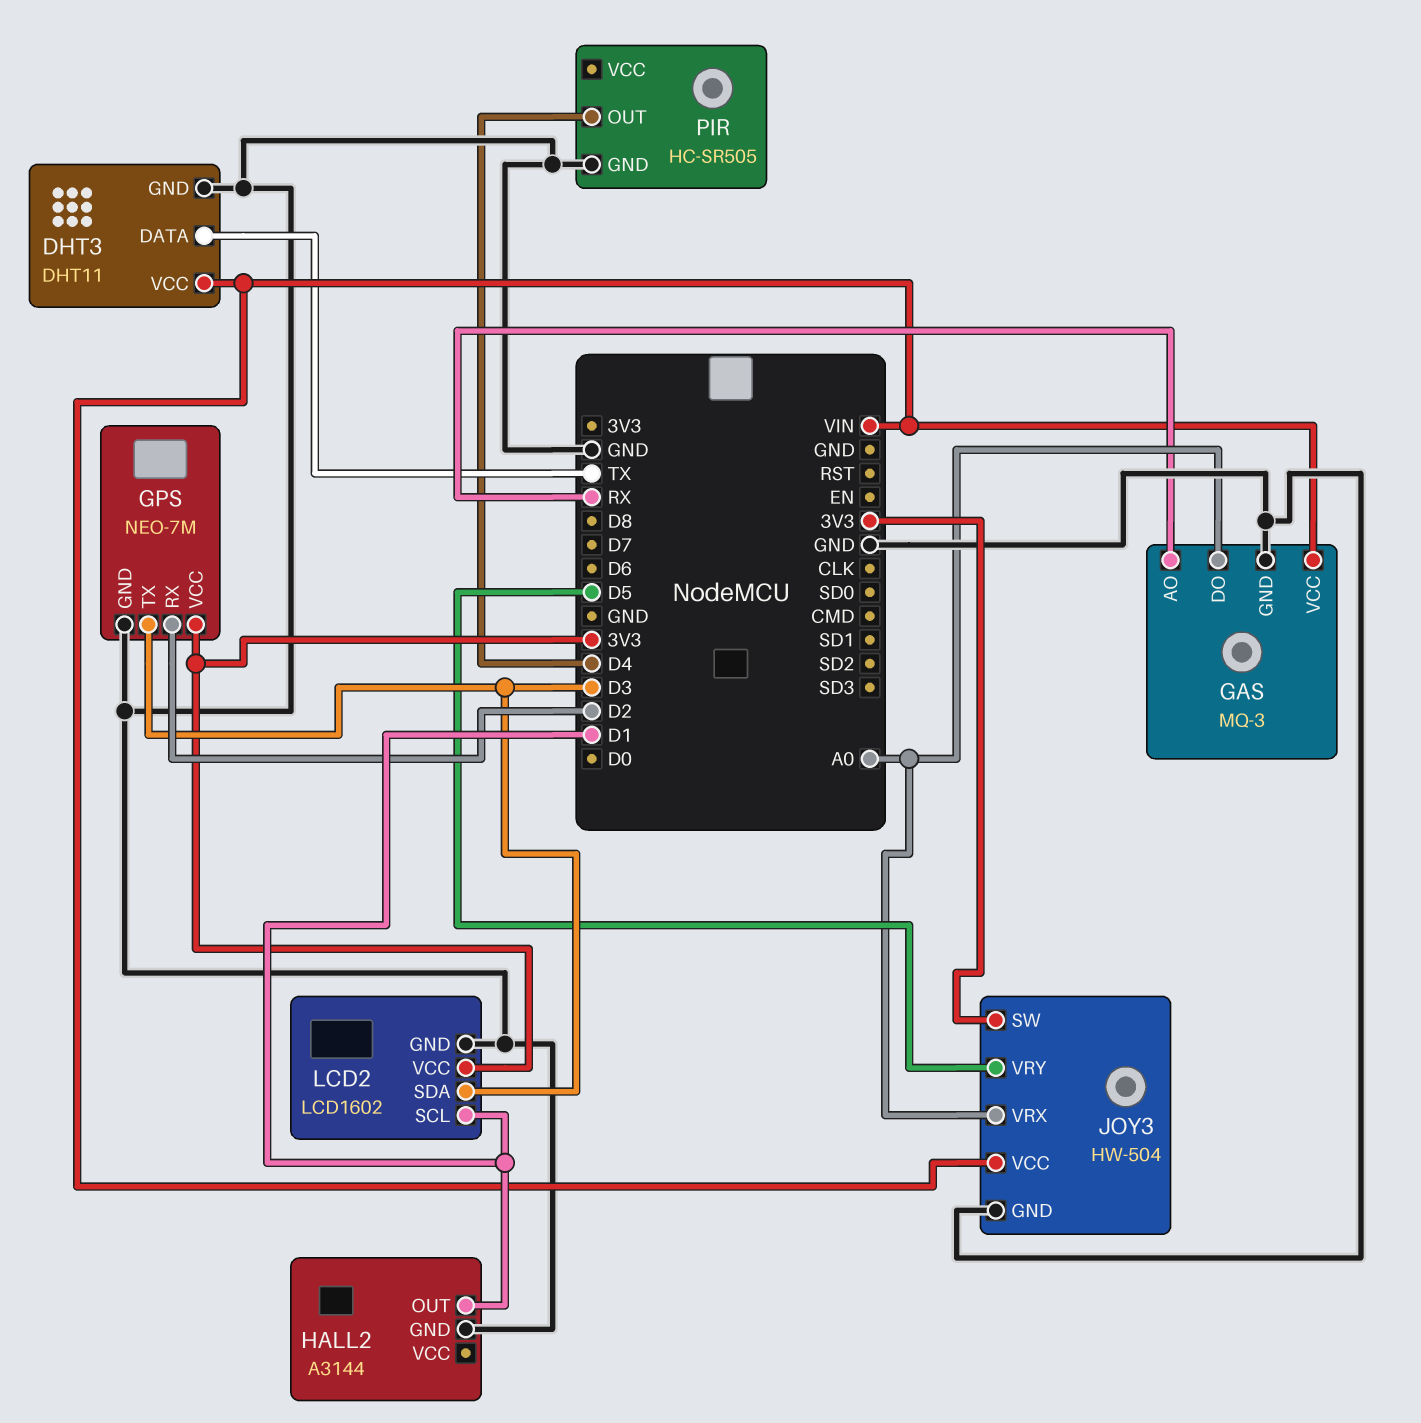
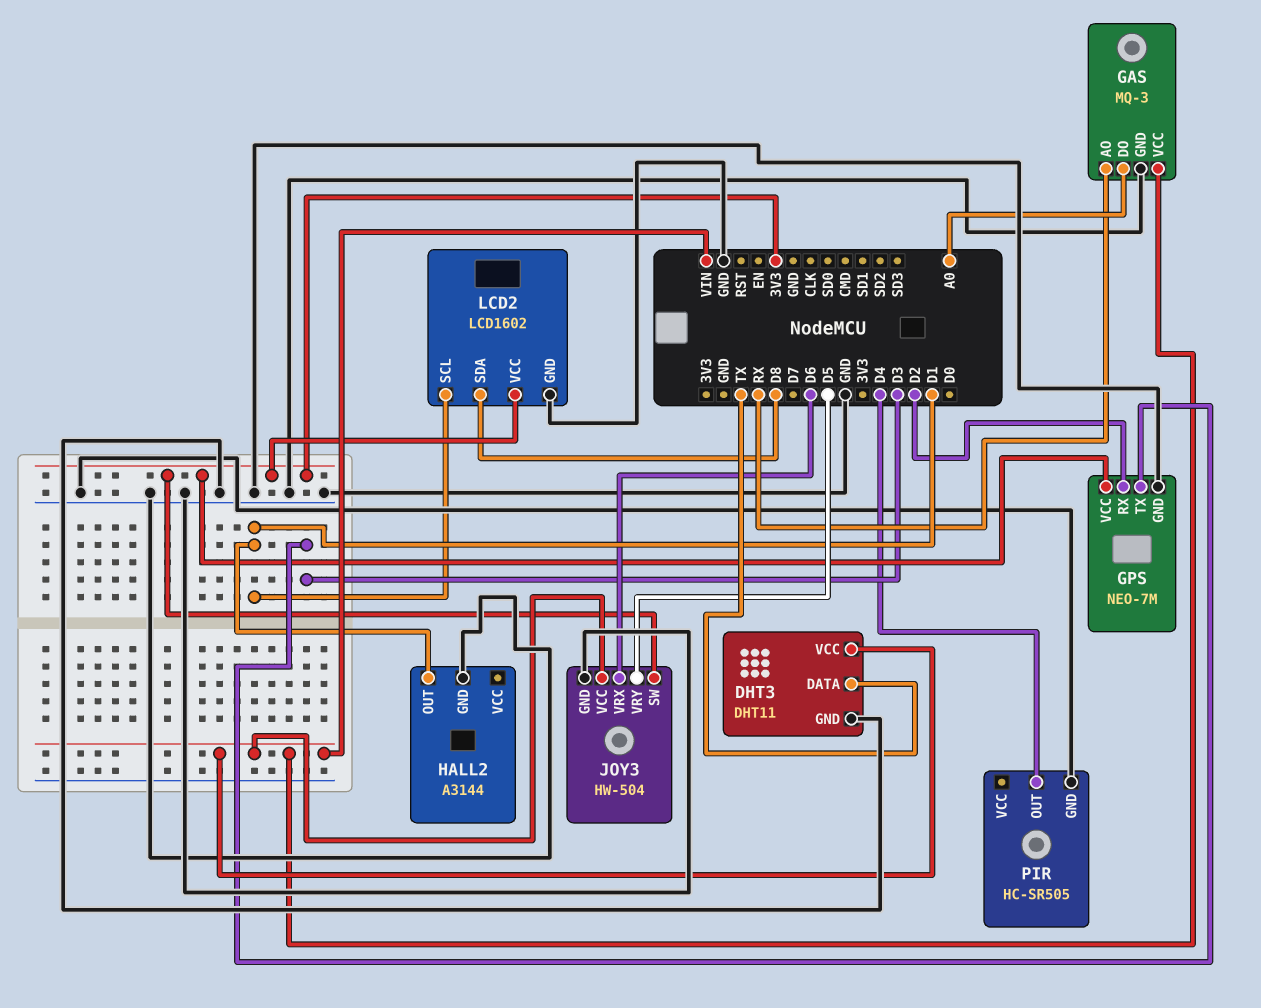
JOY3 pin VRX: A0 -> D6
LCD2 pin SDA: D3 -> D8

